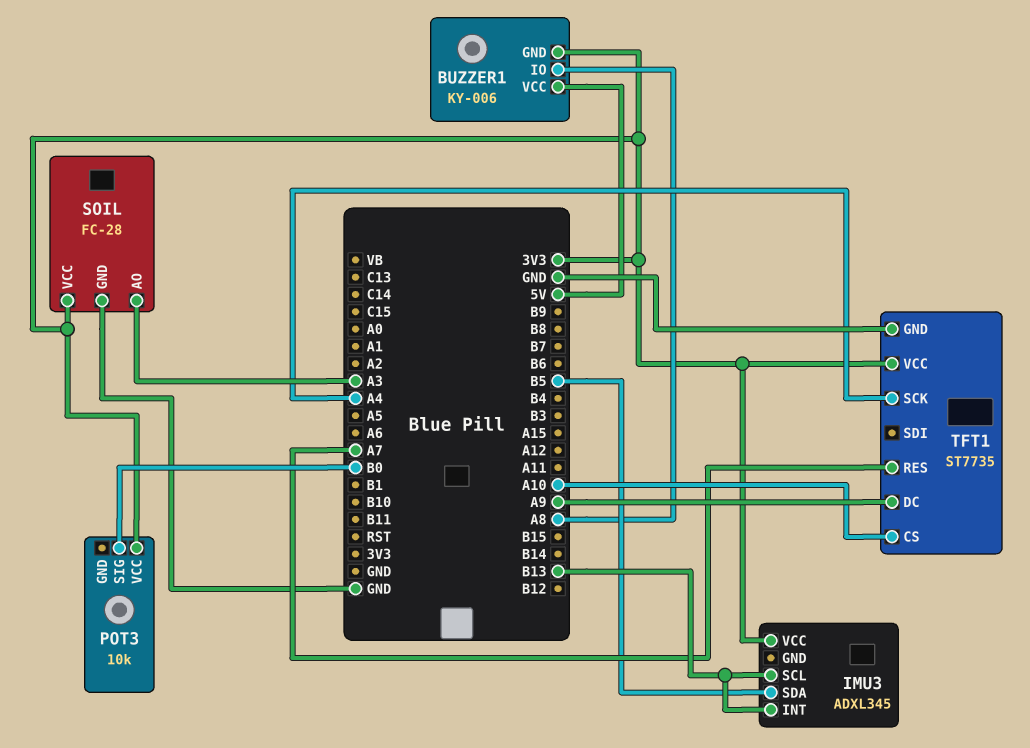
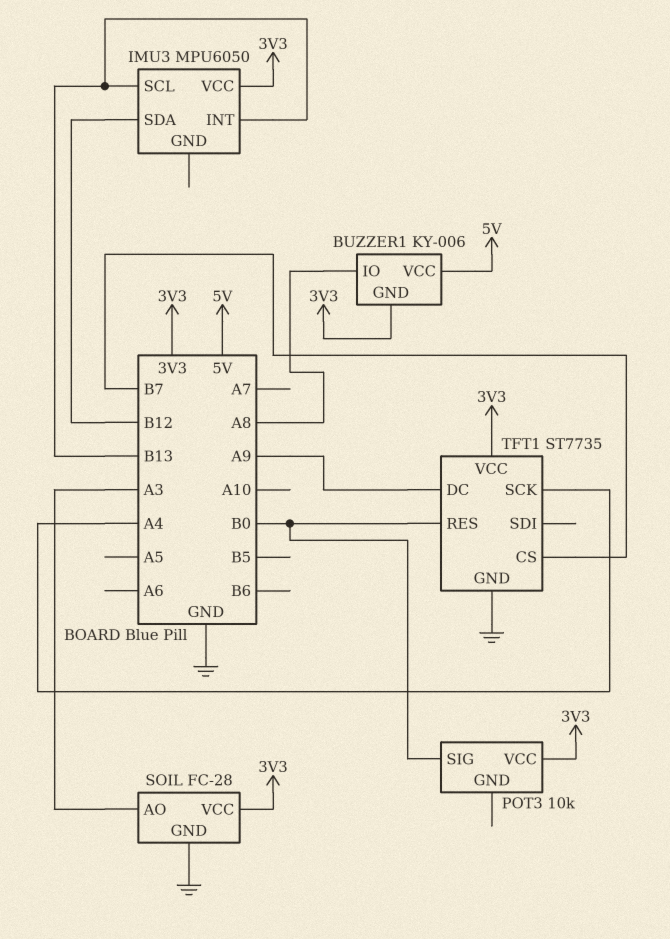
IMU3: ADXL345 -> MPU6050
IMU3 pin SDA: B5 -> B12
TFT1 pin CS: A10 -> B7
TFT1 pin RES: A7 -> B0

